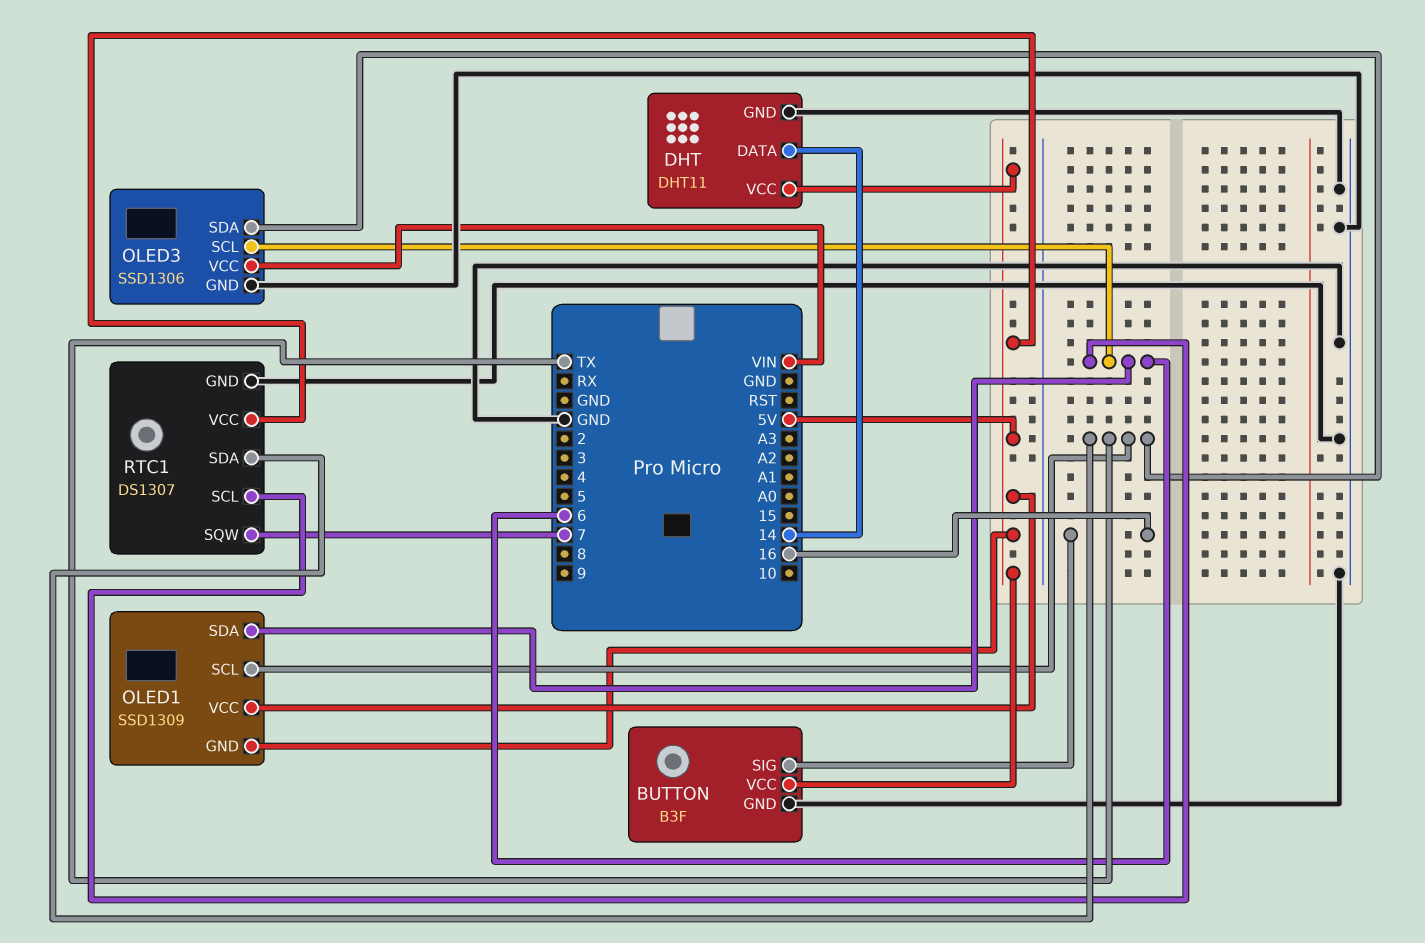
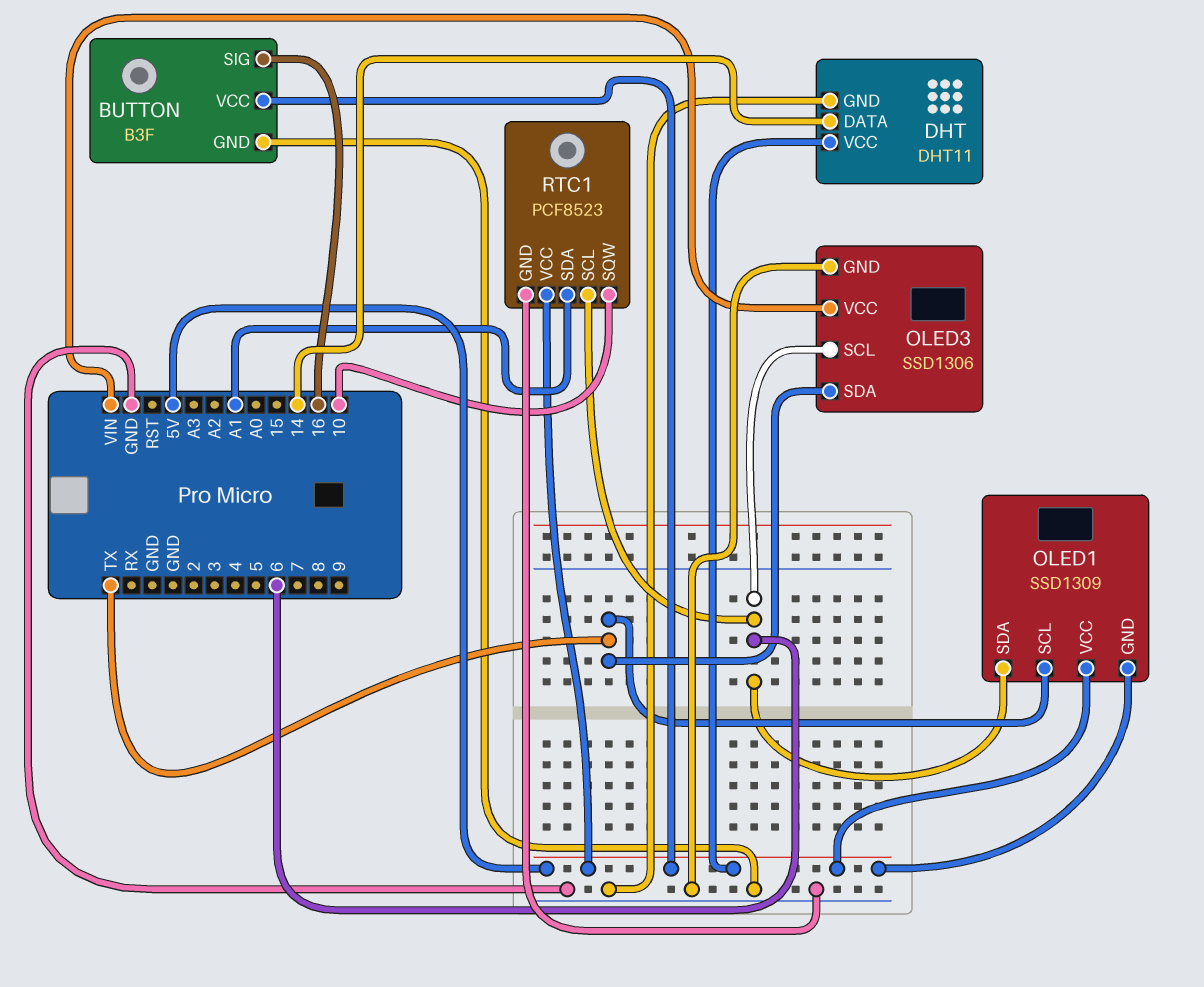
RTC1: DS1307 -> PCF8523
RTC1 pin SDA: TX -> A1
RTC1 pin SQW: 7 -> 10

